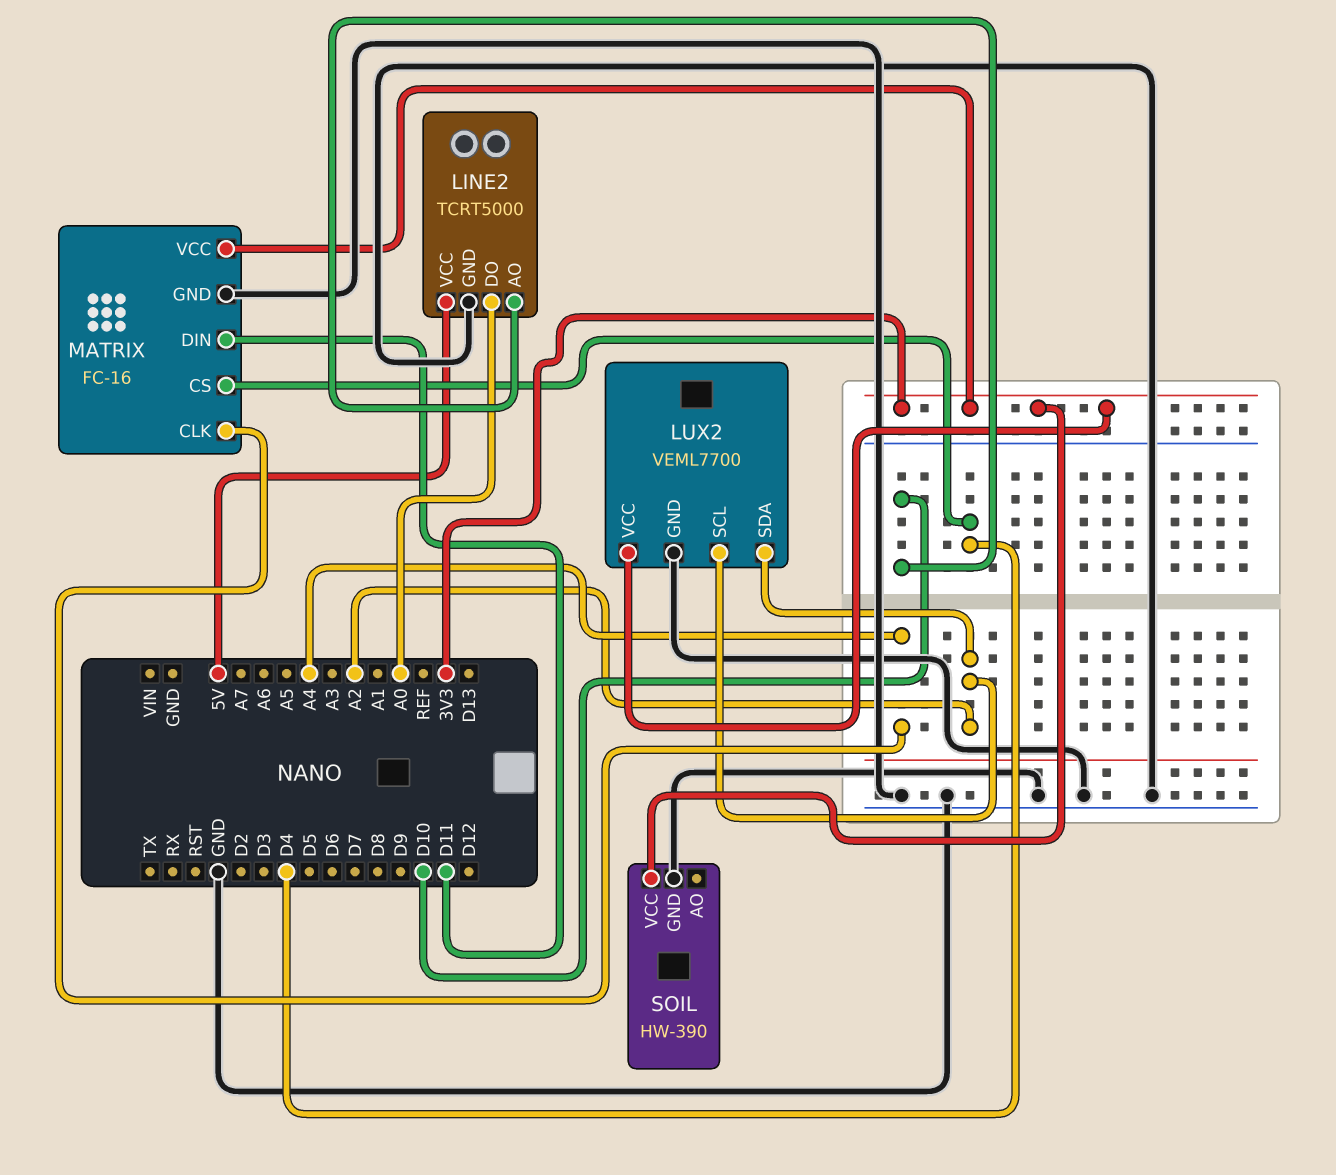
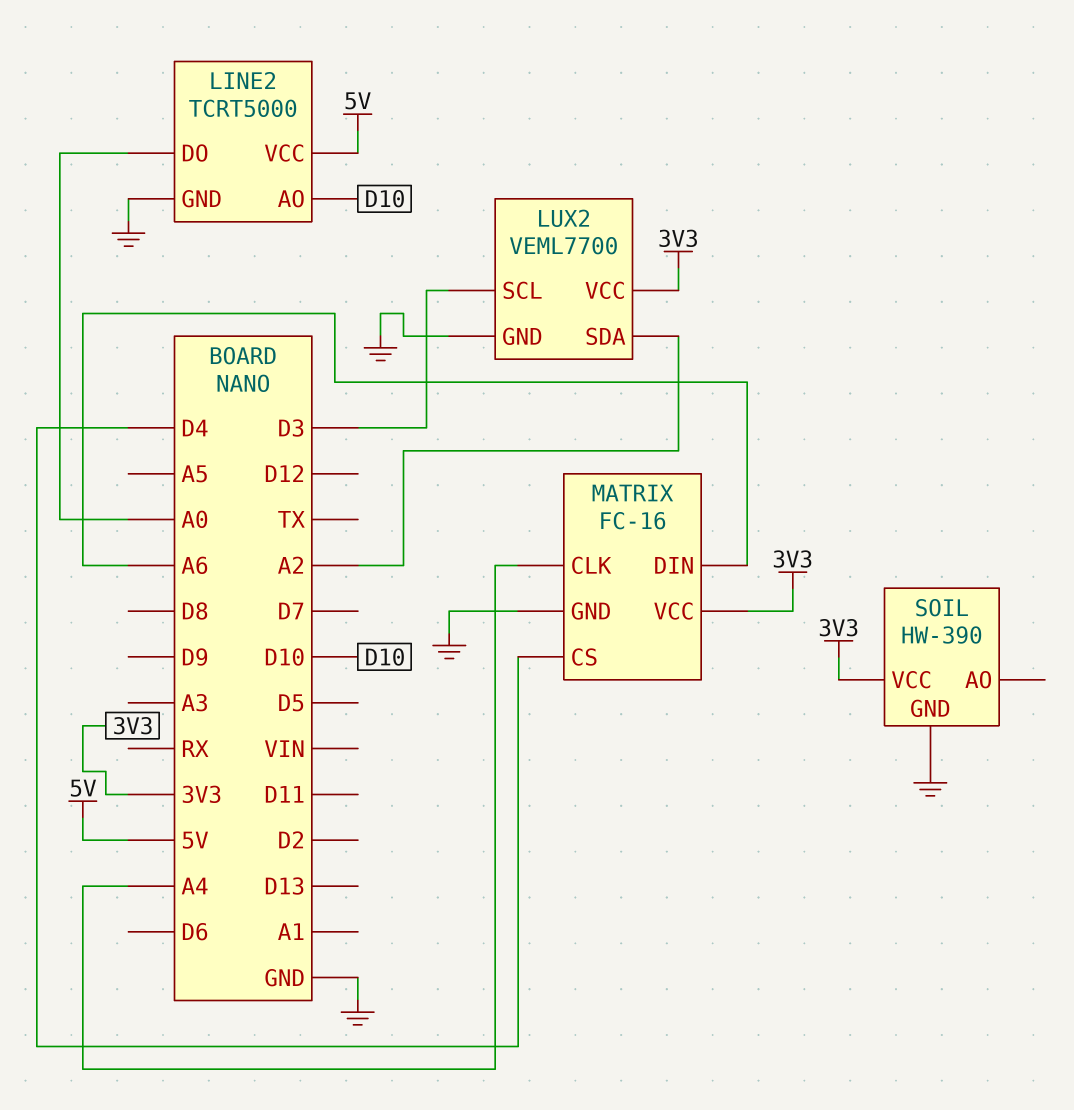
LUX2 pin SCL: A2 -> D3
MATRIX pin DIN: D11 -> A6

